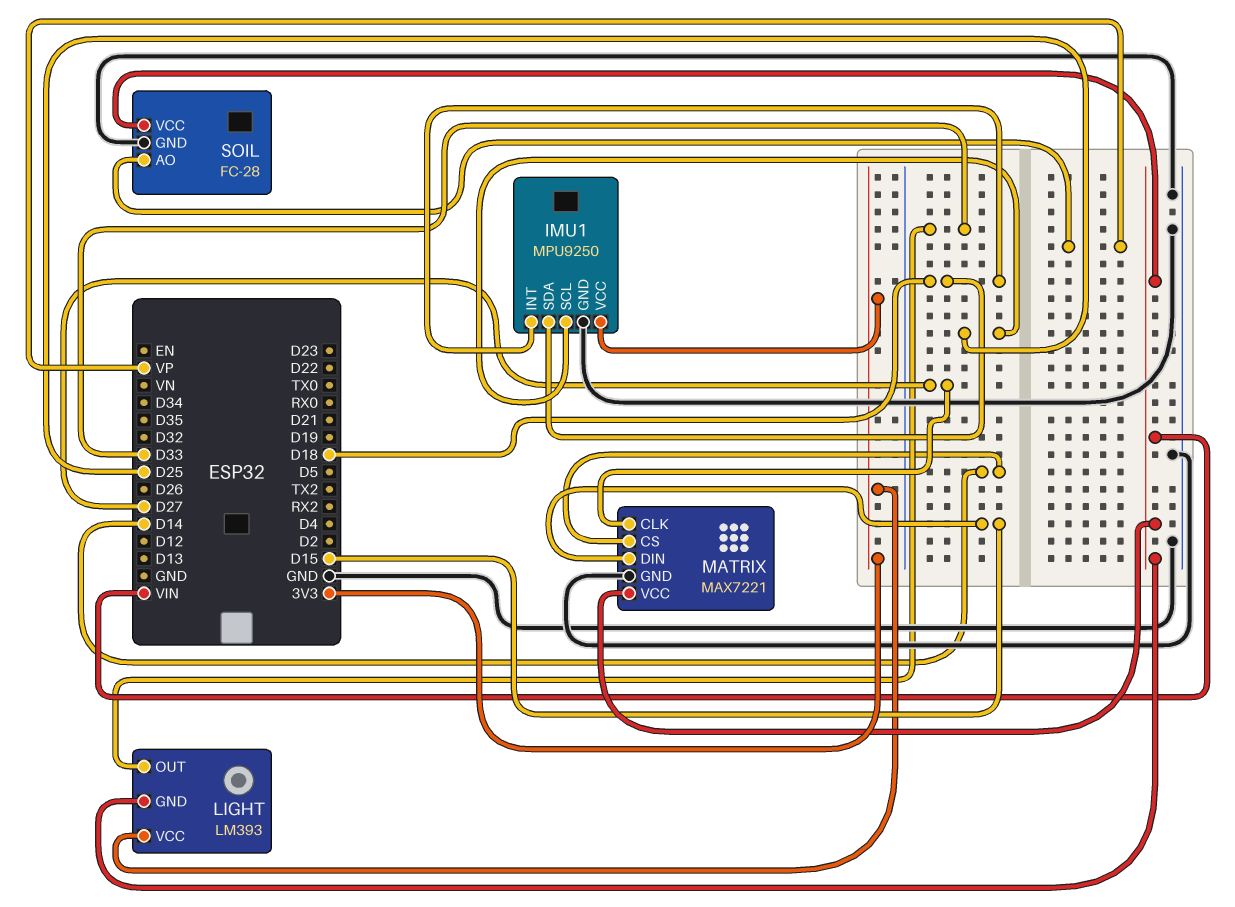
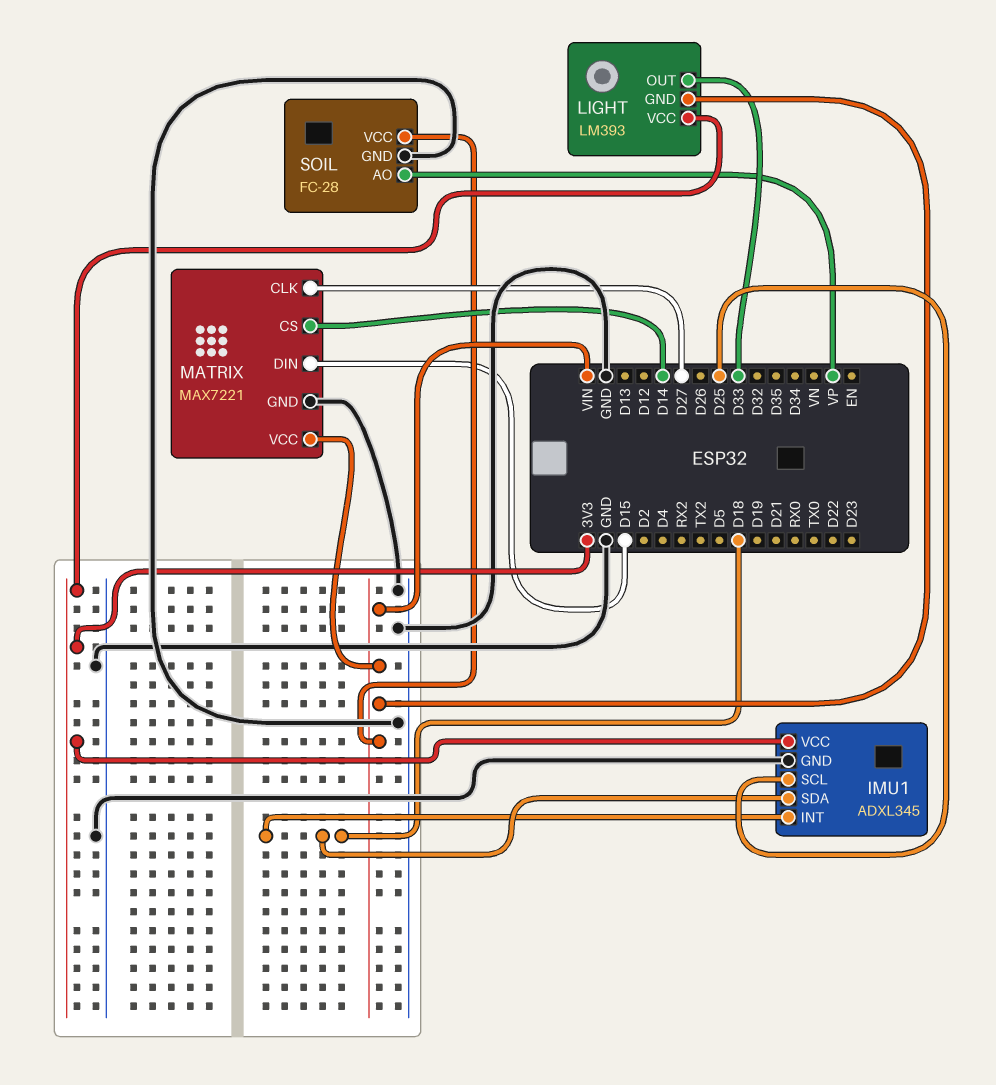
IMU1: MPU9250 -> ADXL345

